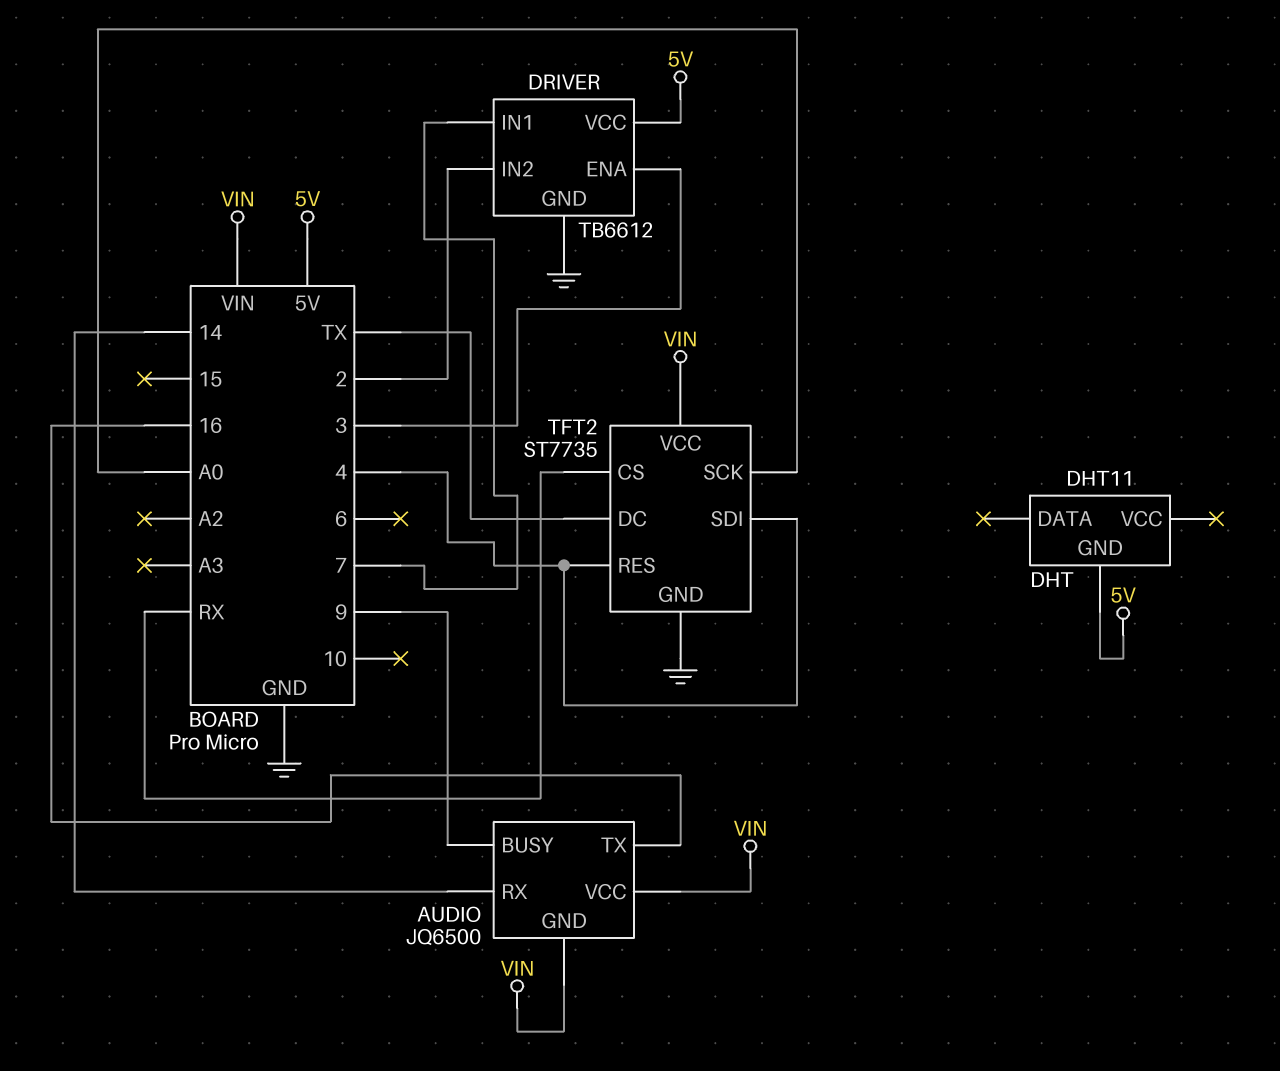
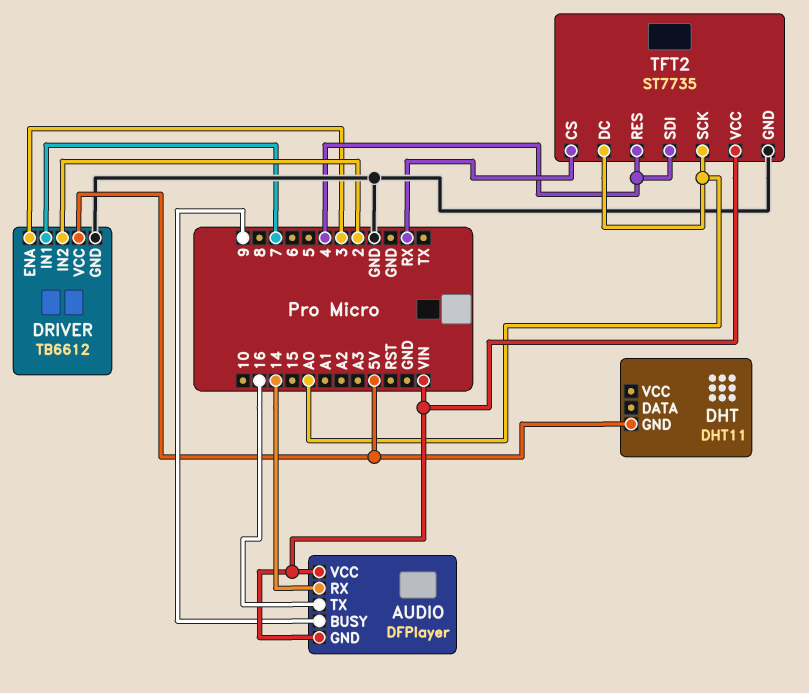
AUDIO: JQ6500 -> DFPlayer
TFT2 pin DC: TX -> A0

